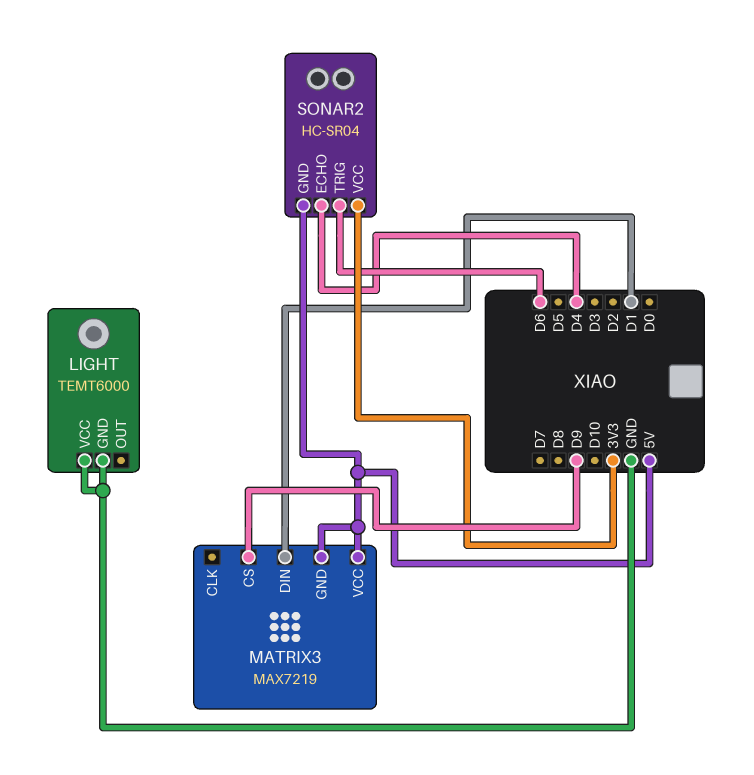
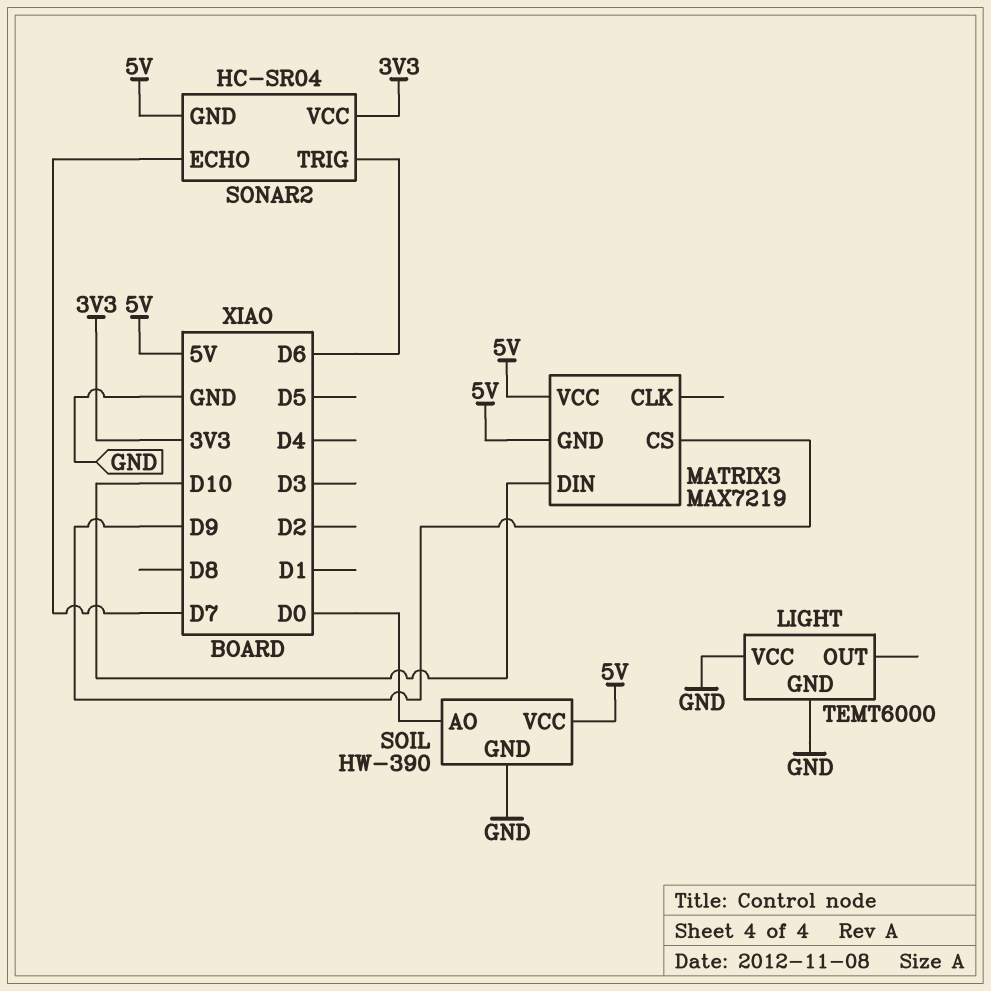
MATRIX3 pin DIN: D1 -> D10
SOIL: none -> HW-390
SOIL pin AO: none -> D0
SOIL pin GND: none -> GND
SOIL pin VCC: none -> 5V
SONAR2 pin ECHO: D4 -> D7

